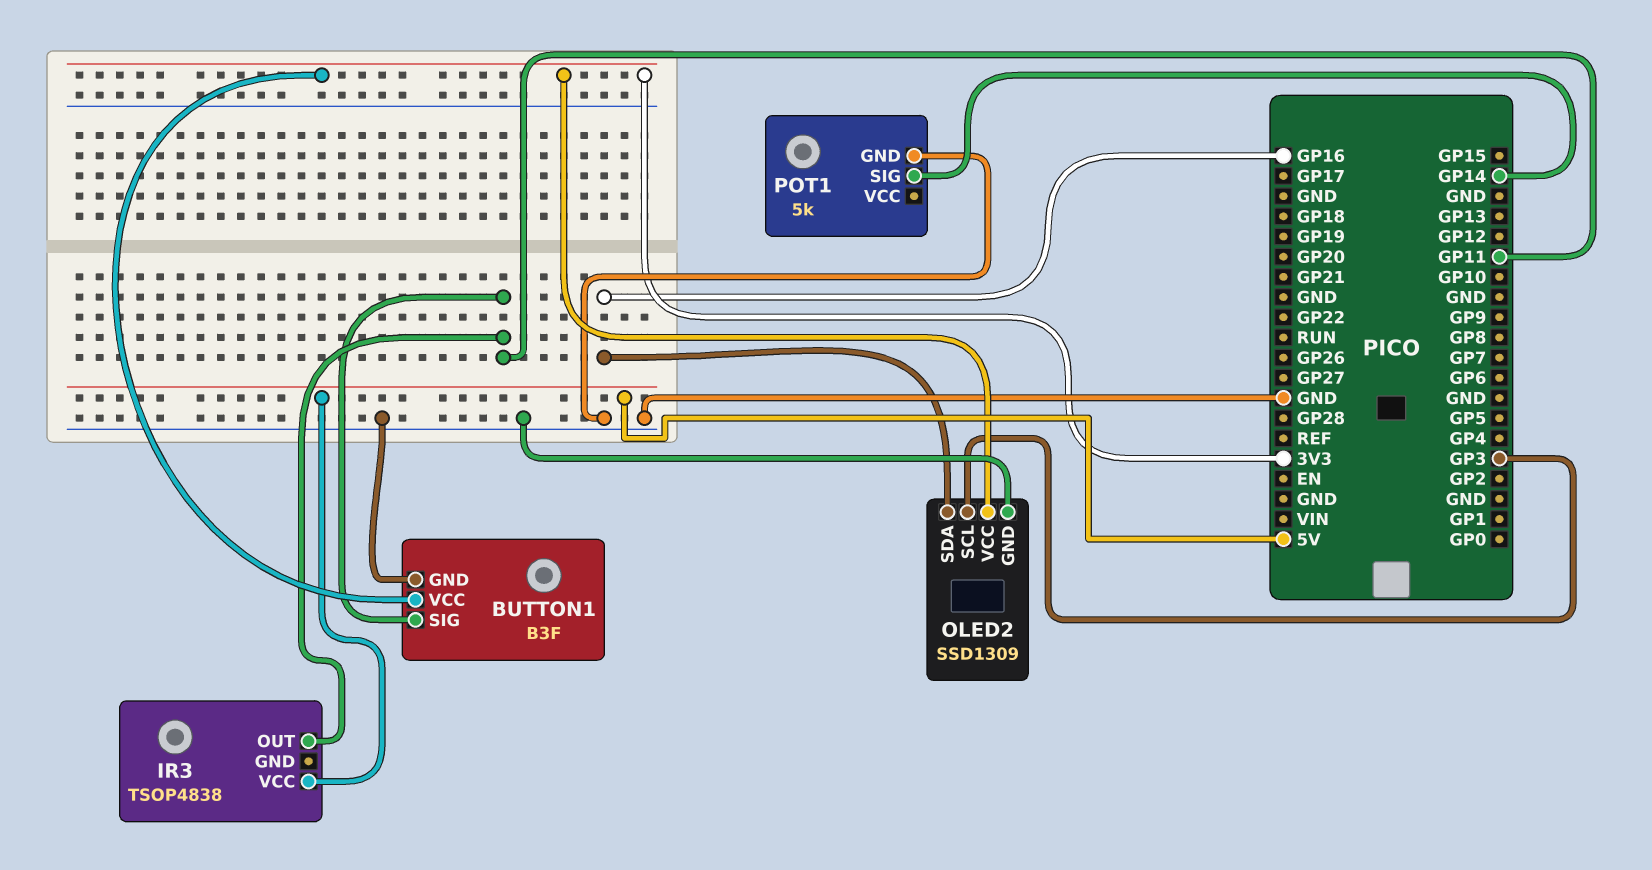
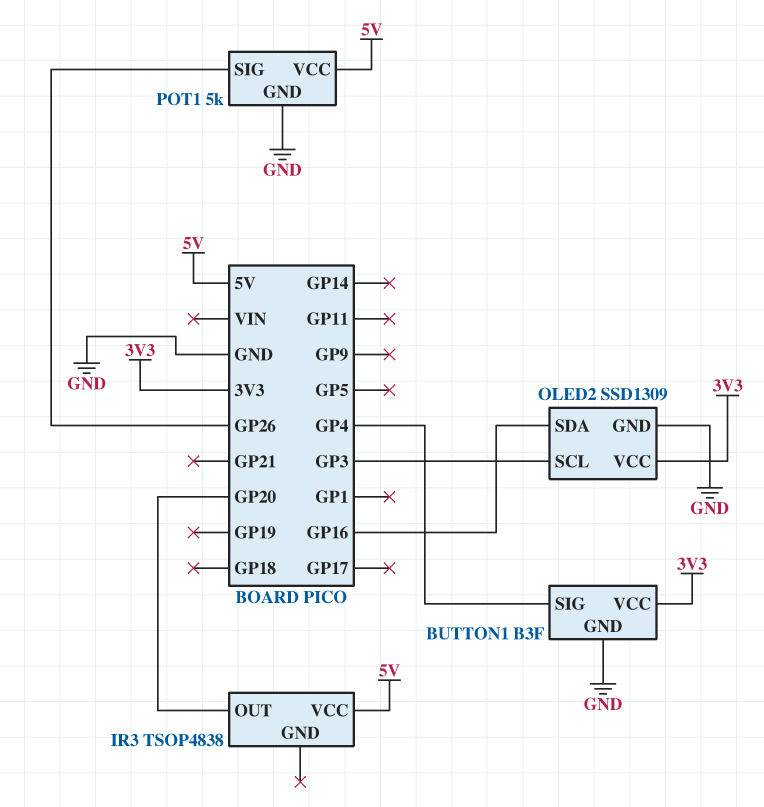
BUTTON1 pin SIG: GP11 -> GP4
IR3 pin OUT: GP11 -> GP20
POT1 pin SIG: GP14 -> GP26
POT1 pin VCC: none -> 5V

